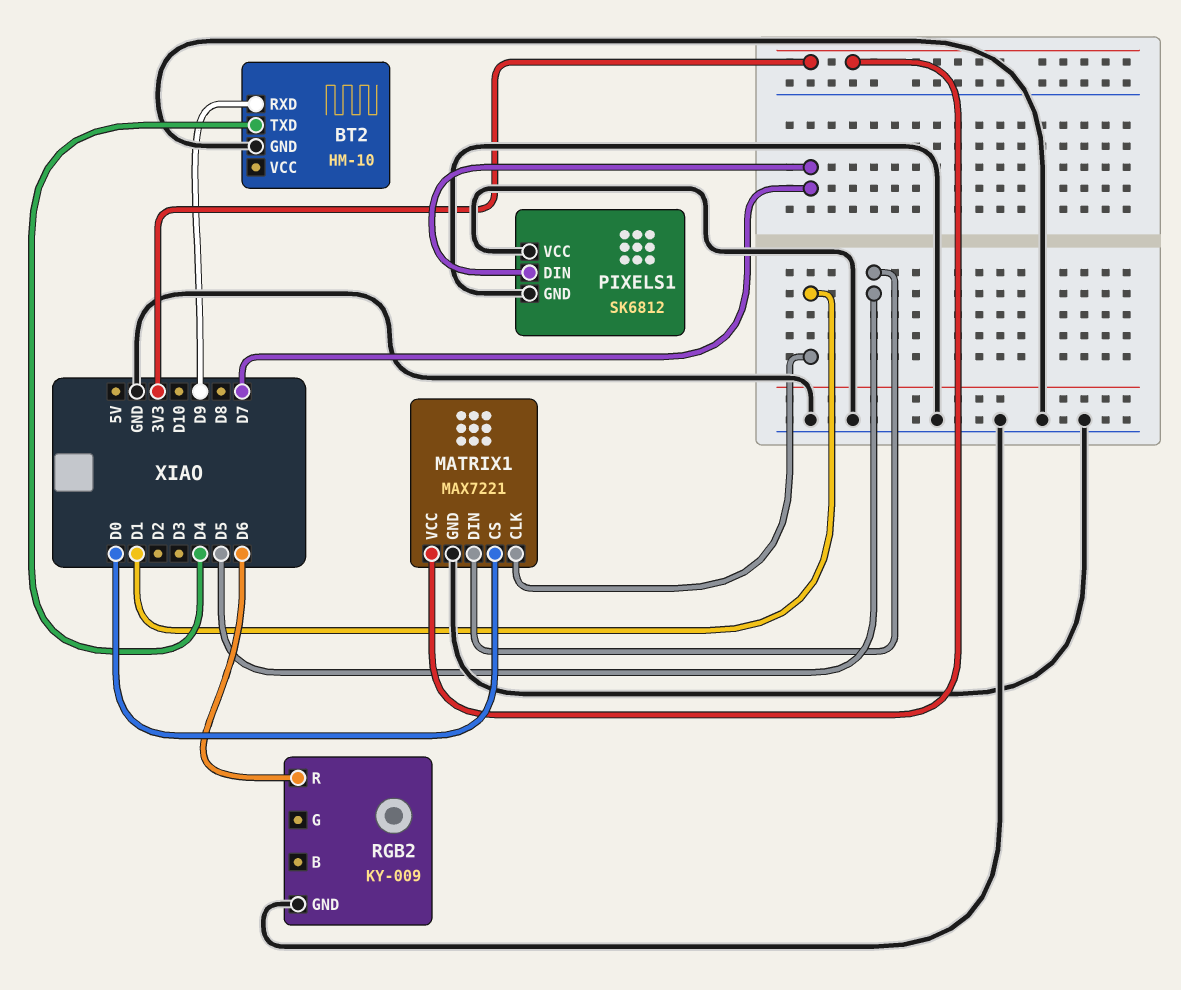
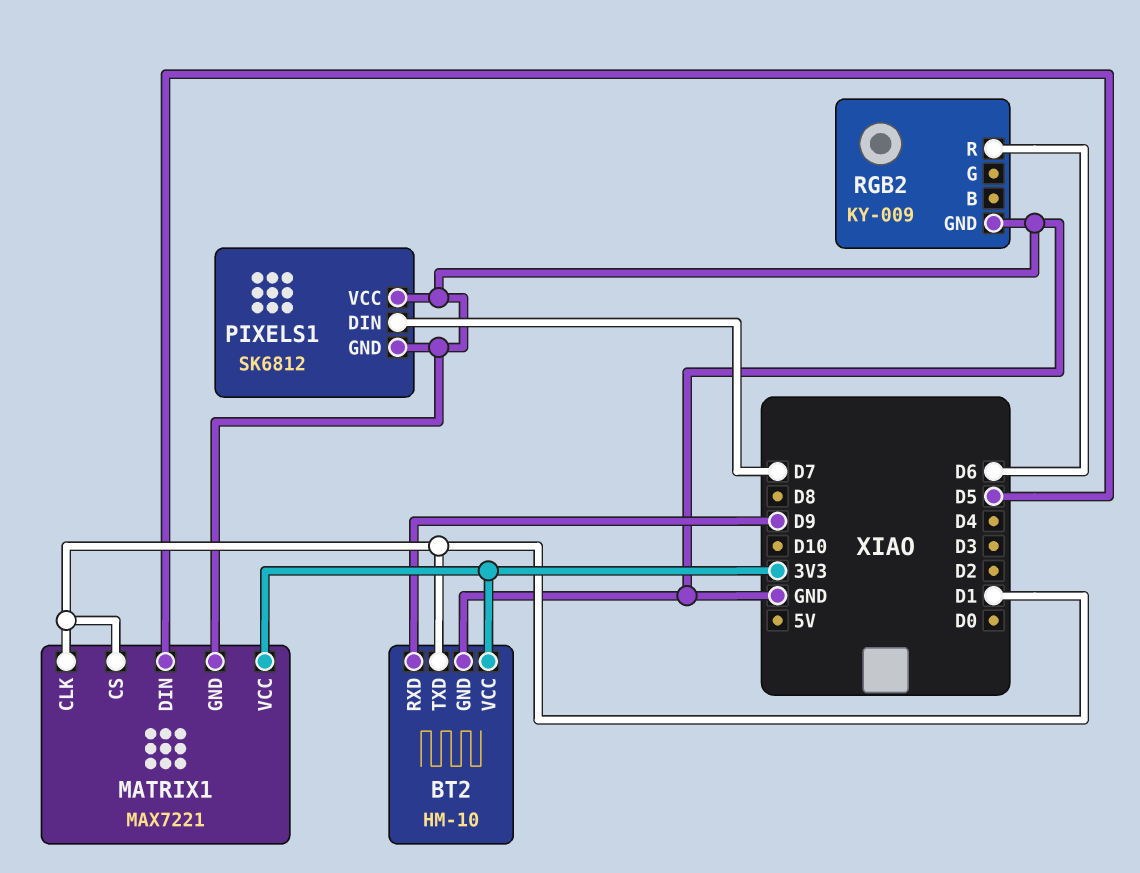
BT2 pin TXD: D4 -> D1
BT2 pin VCC: none -> 3V3
MATRIX1 pin CS: D0 -> D1

